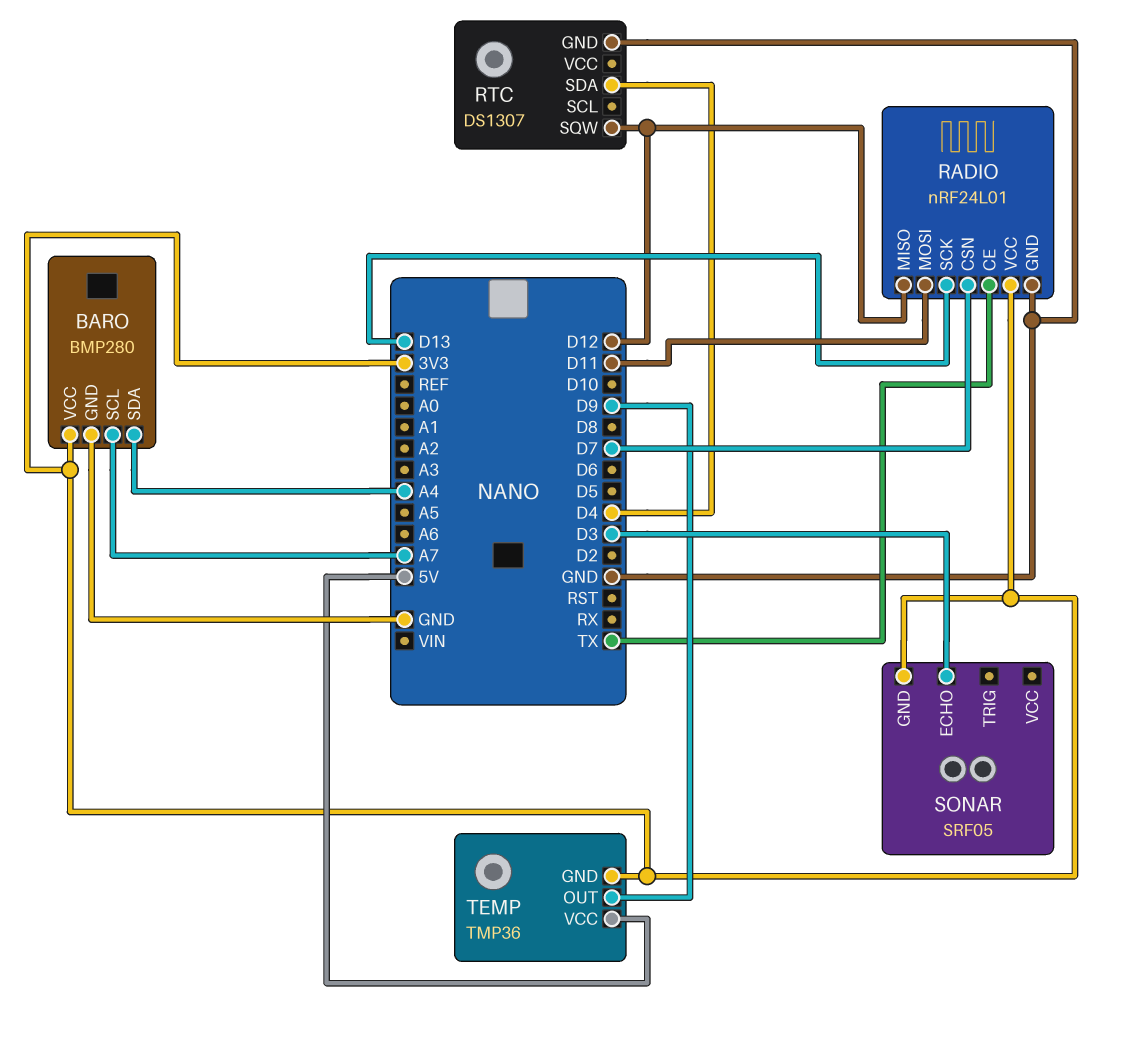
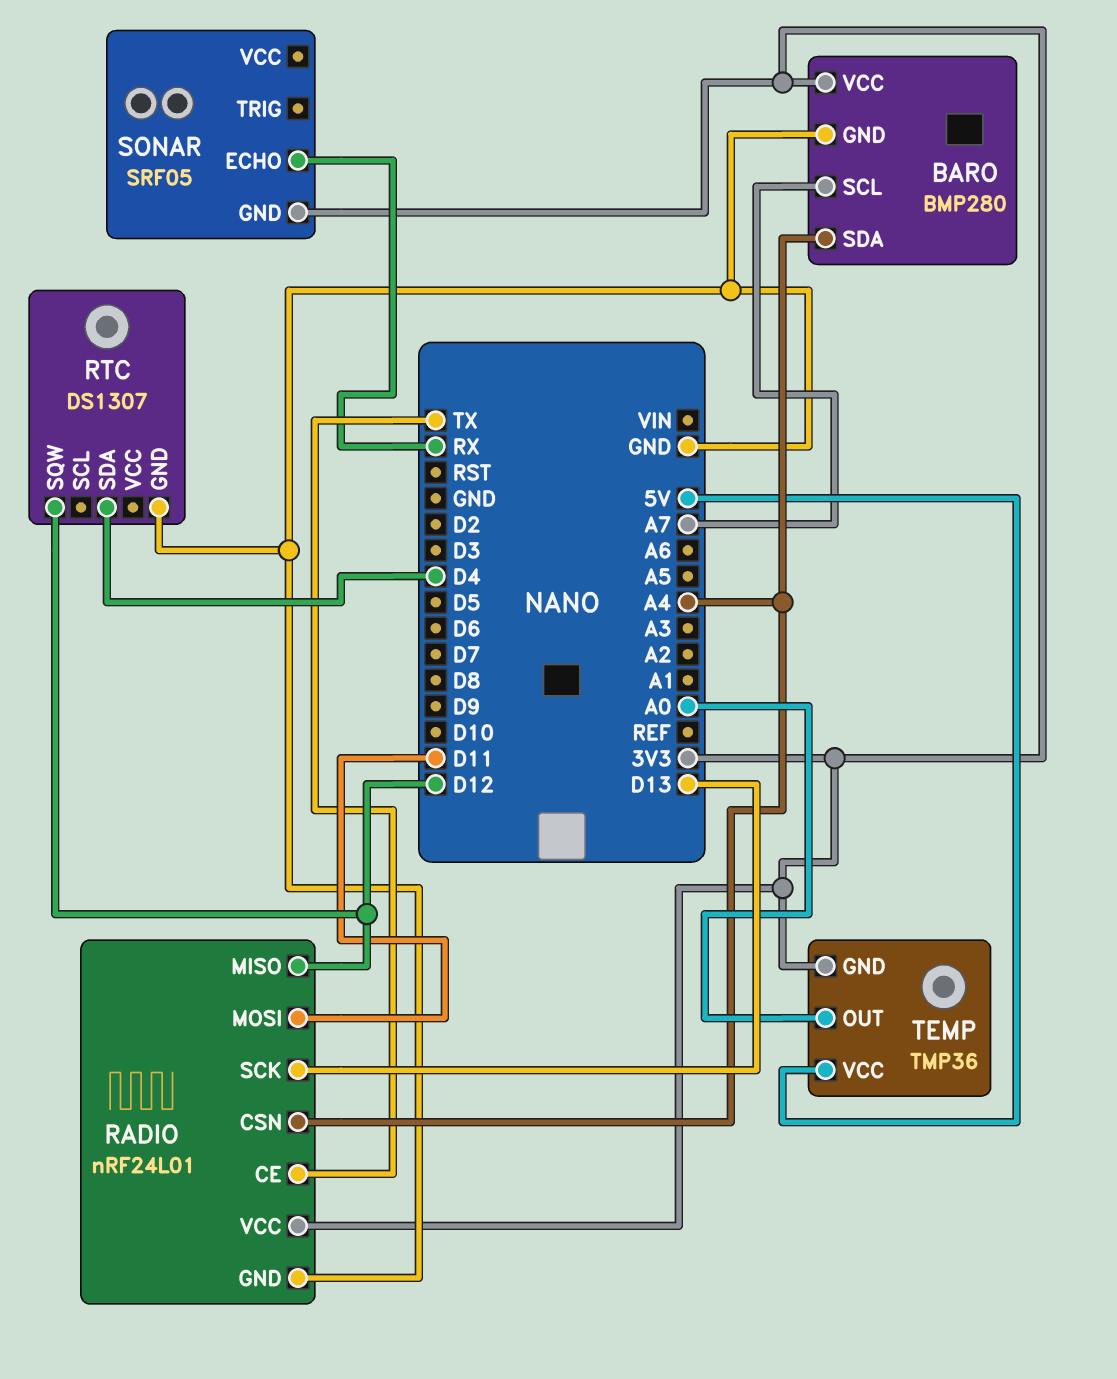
RADIO pin CSN: D7 -> A4
SONAR pin ECHO: D3 -> RX
TEMP pin OUT: D9 -> A0

